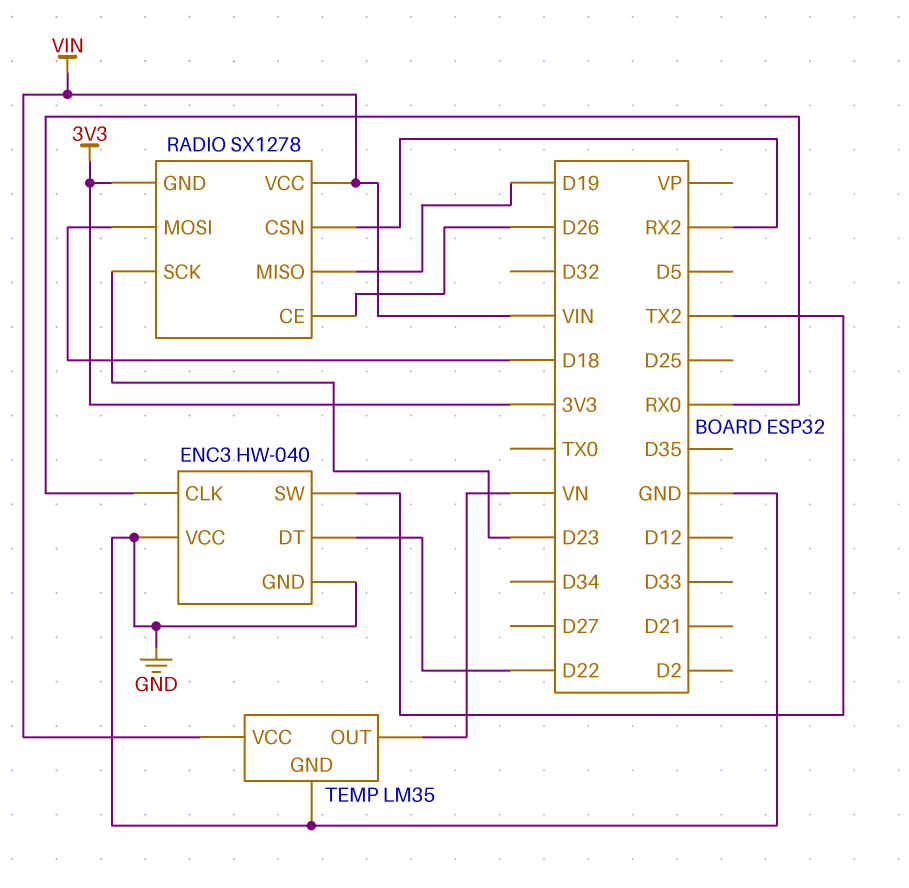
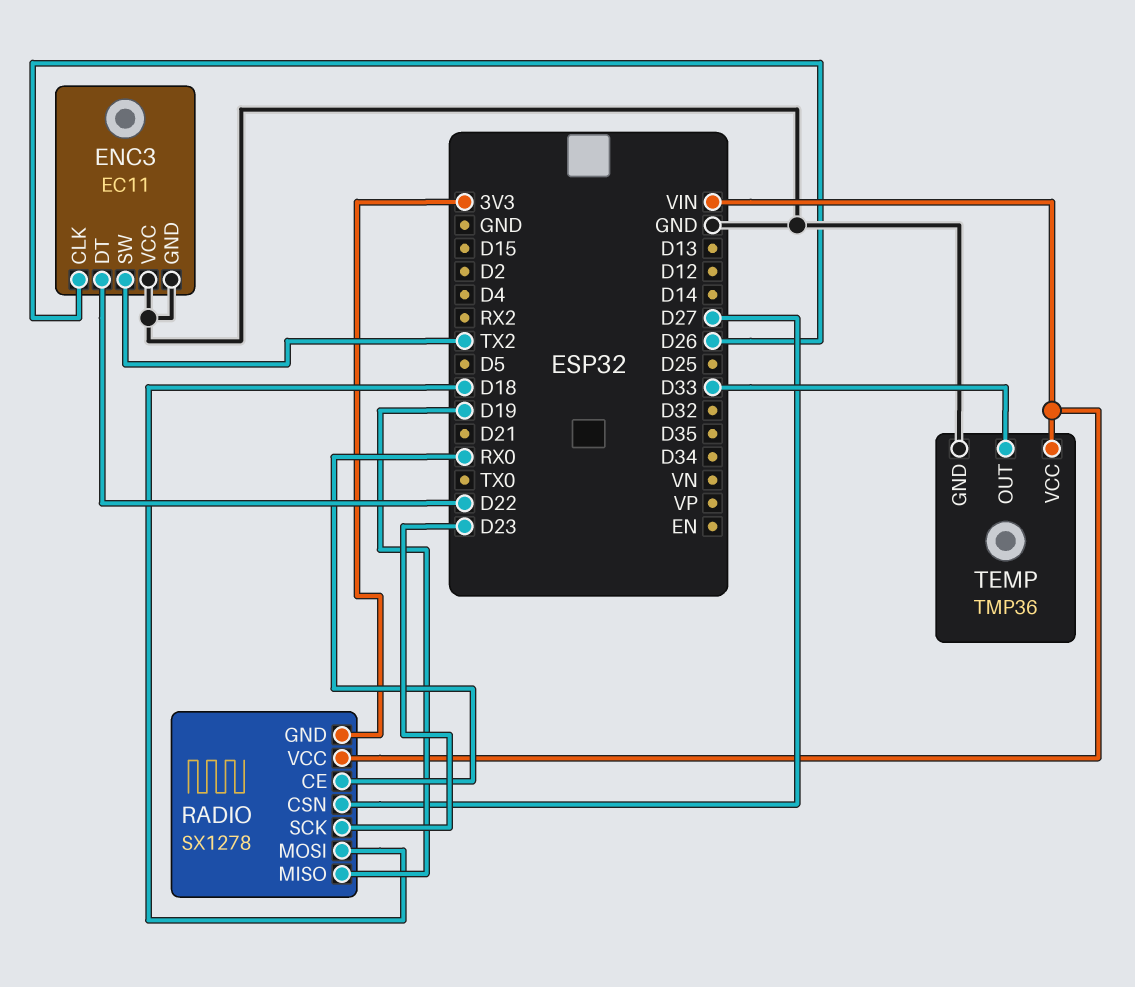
ENC3: HW-040 -> EC11
ENC3 pin CLK: RX0 -> D26
RADIO pin CE: D26 -> RX0
RADIO pin CSN: RX2 -> D27
TEMP: LM35 -> TMP36
TEMP pin OUT: VN -> D33

